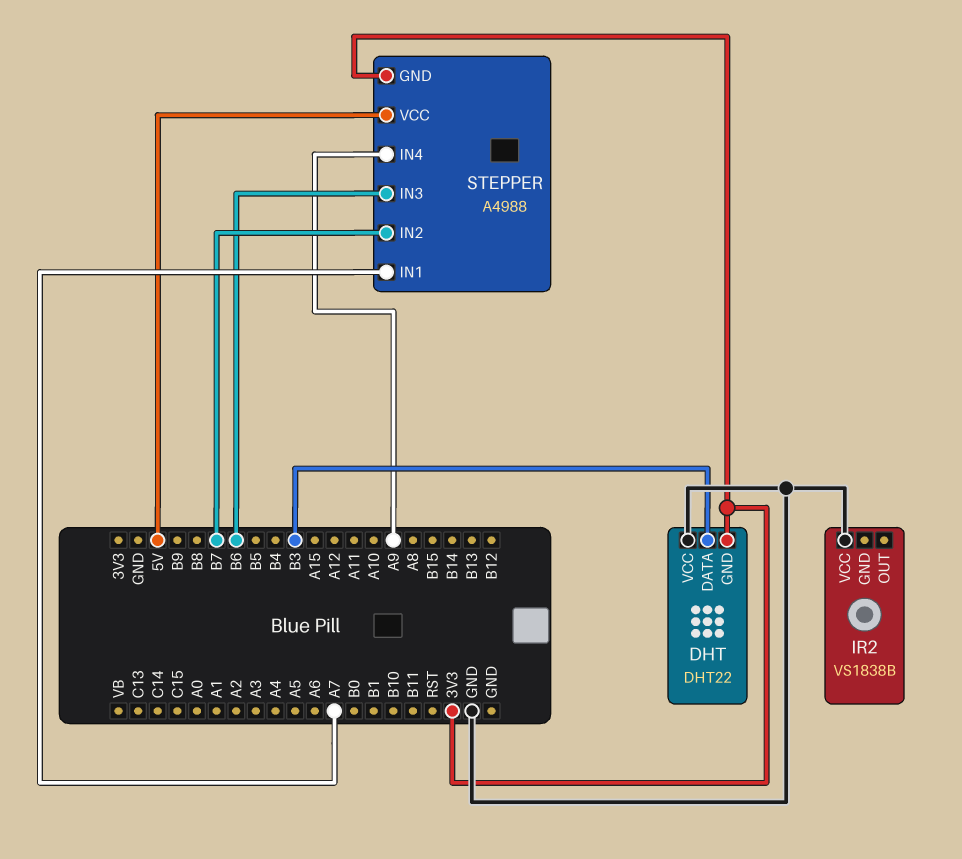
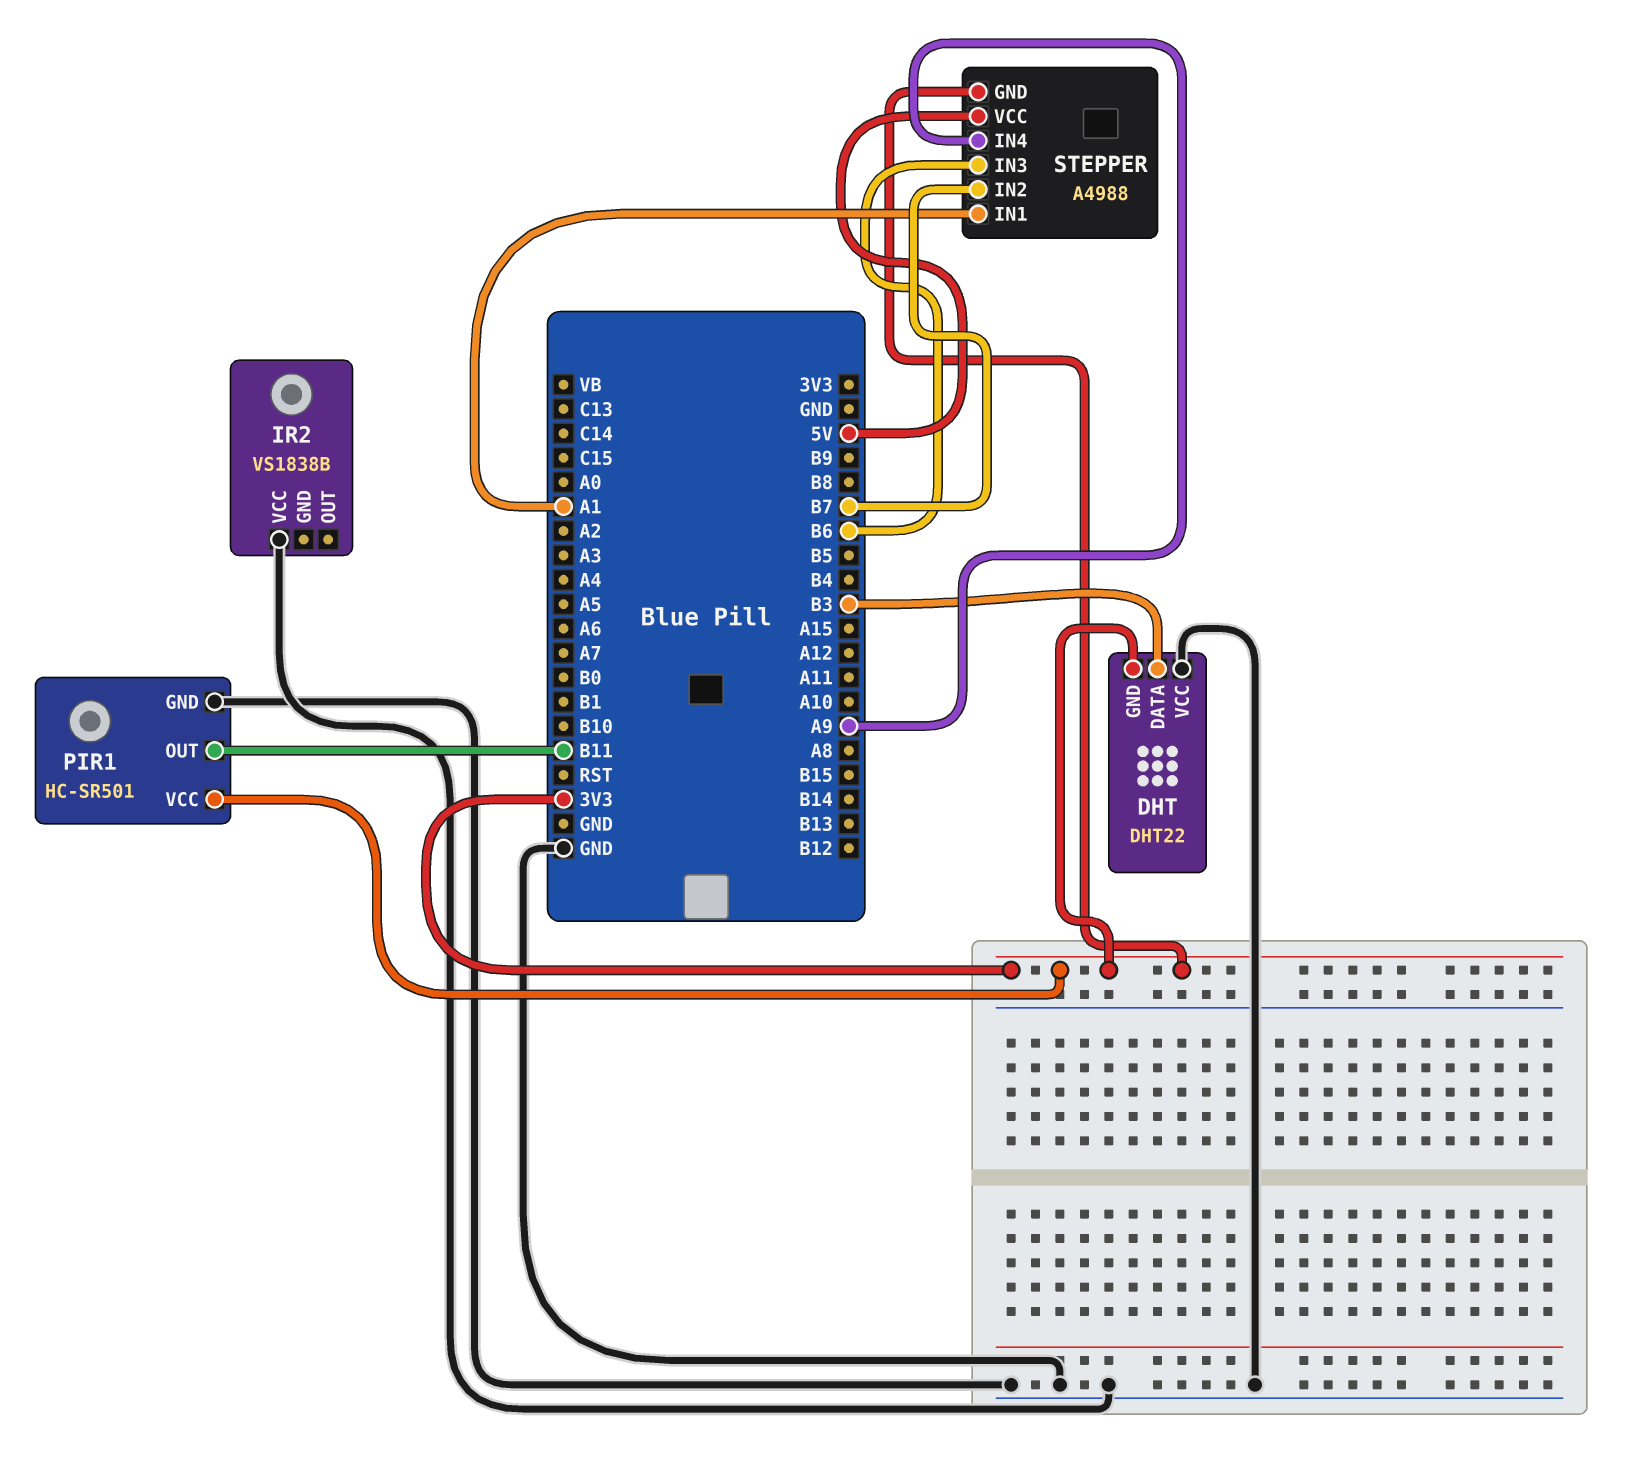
PIR1: none -> HC-SR501
PIR1 pin GND: none -> GND
PIR1 pin OUT: none -> B11
PIR1 pin VCC: none -> 3V3
STEPPER pin IN1: A7 -> A1

